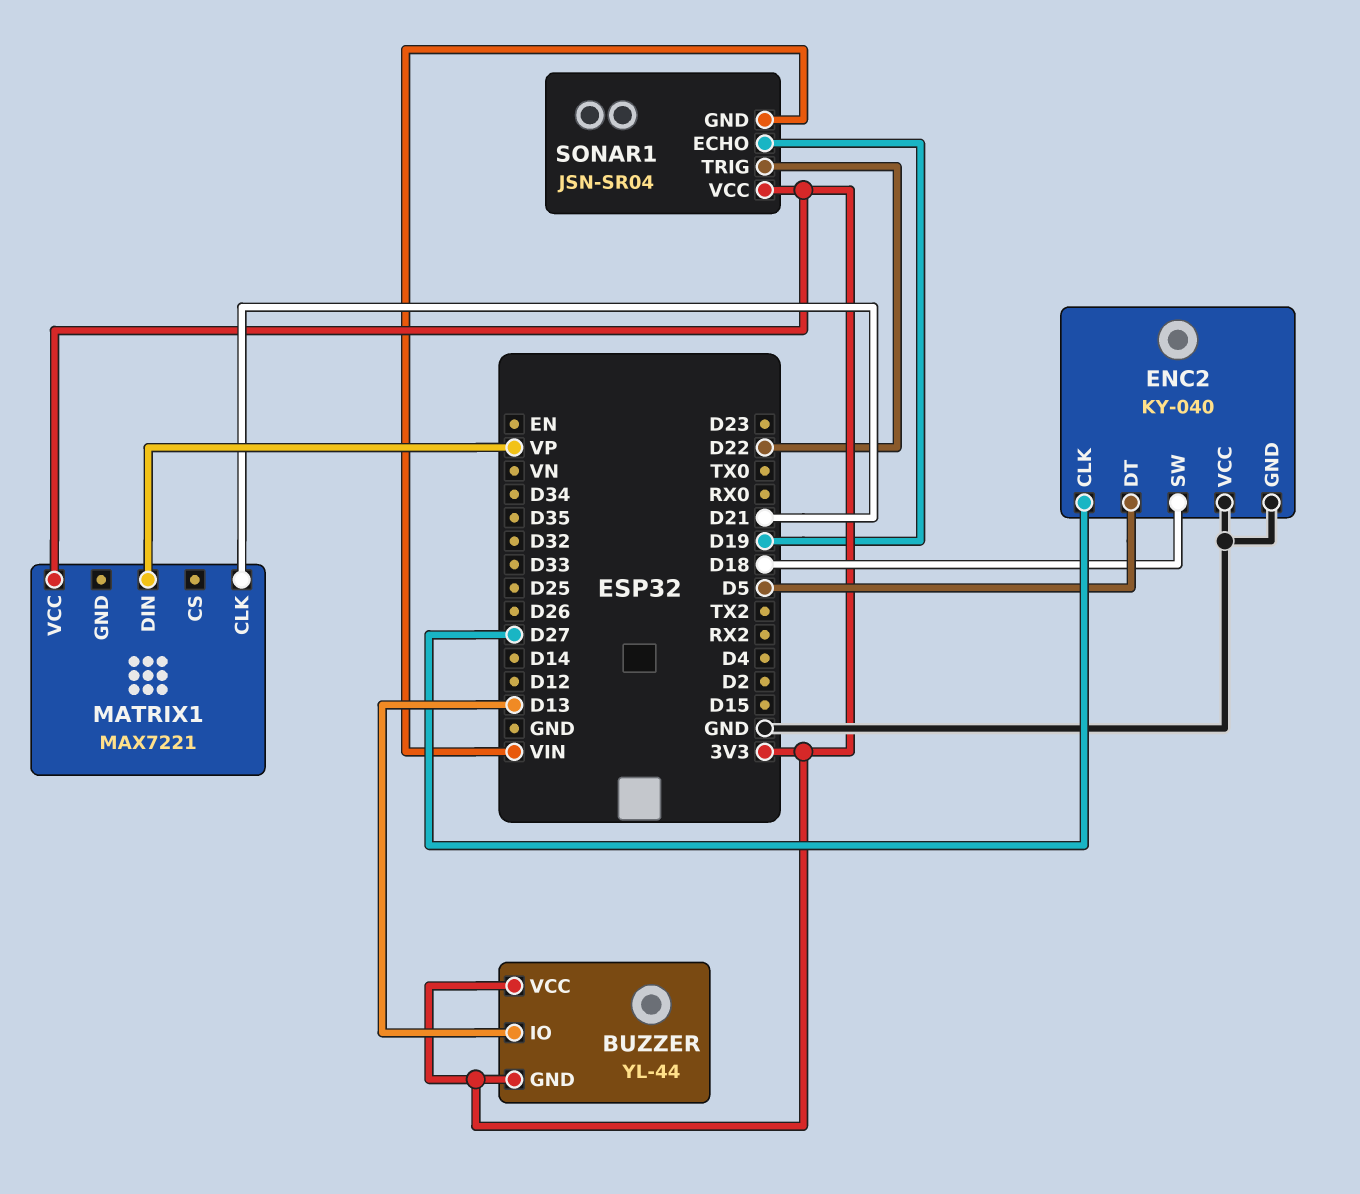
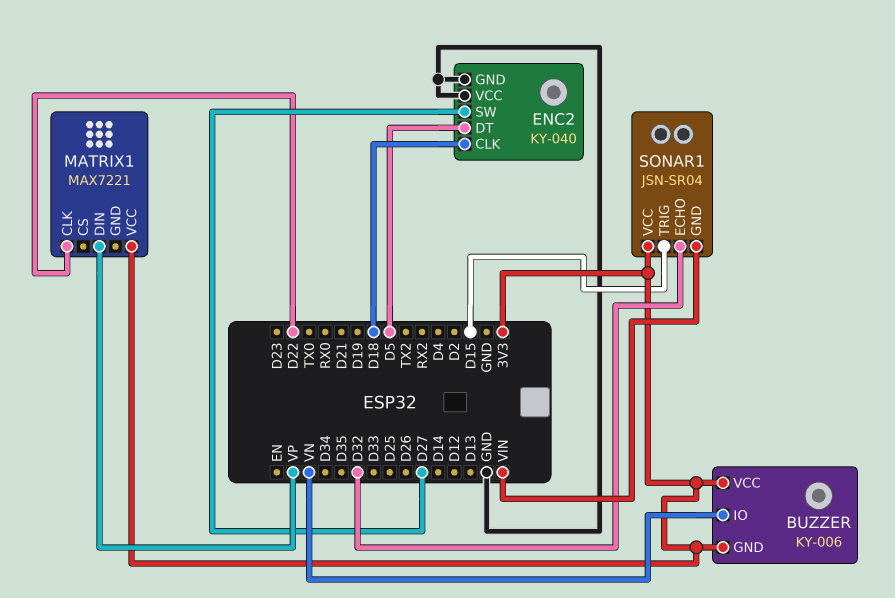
BUZZER: YL-44 -> KY-006
BUZZER pin IO: D13 -> VN
ENC2 pin CLK: D27 -> D18
ENC2 pin SW: D18 -> D27
MATRIX1 pin CLK: D21 -> D22
SONAR1 pin ECHO: D19 -> D32
SONAR1 pin TRIG: D22 -> D15

